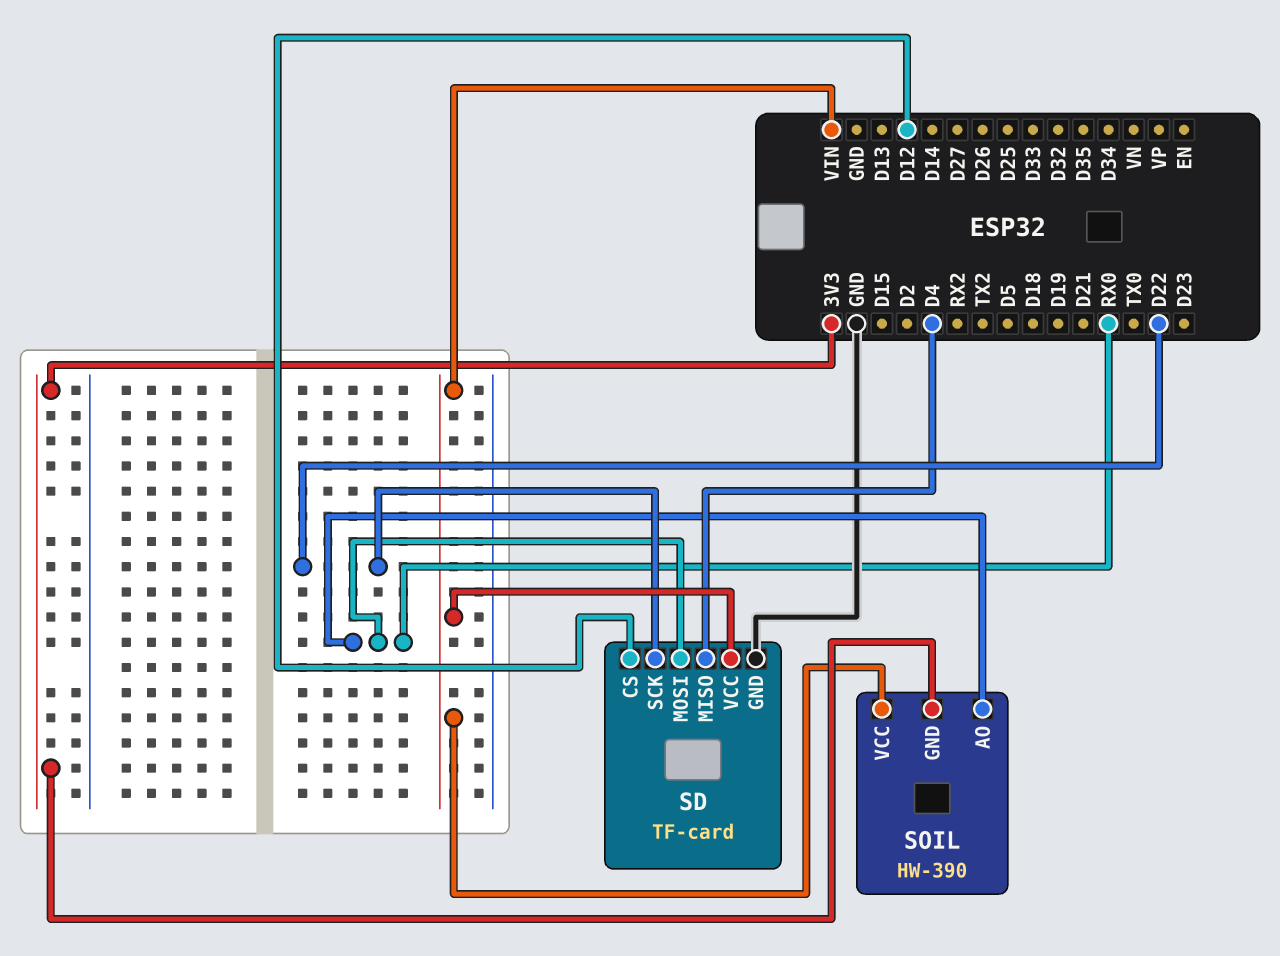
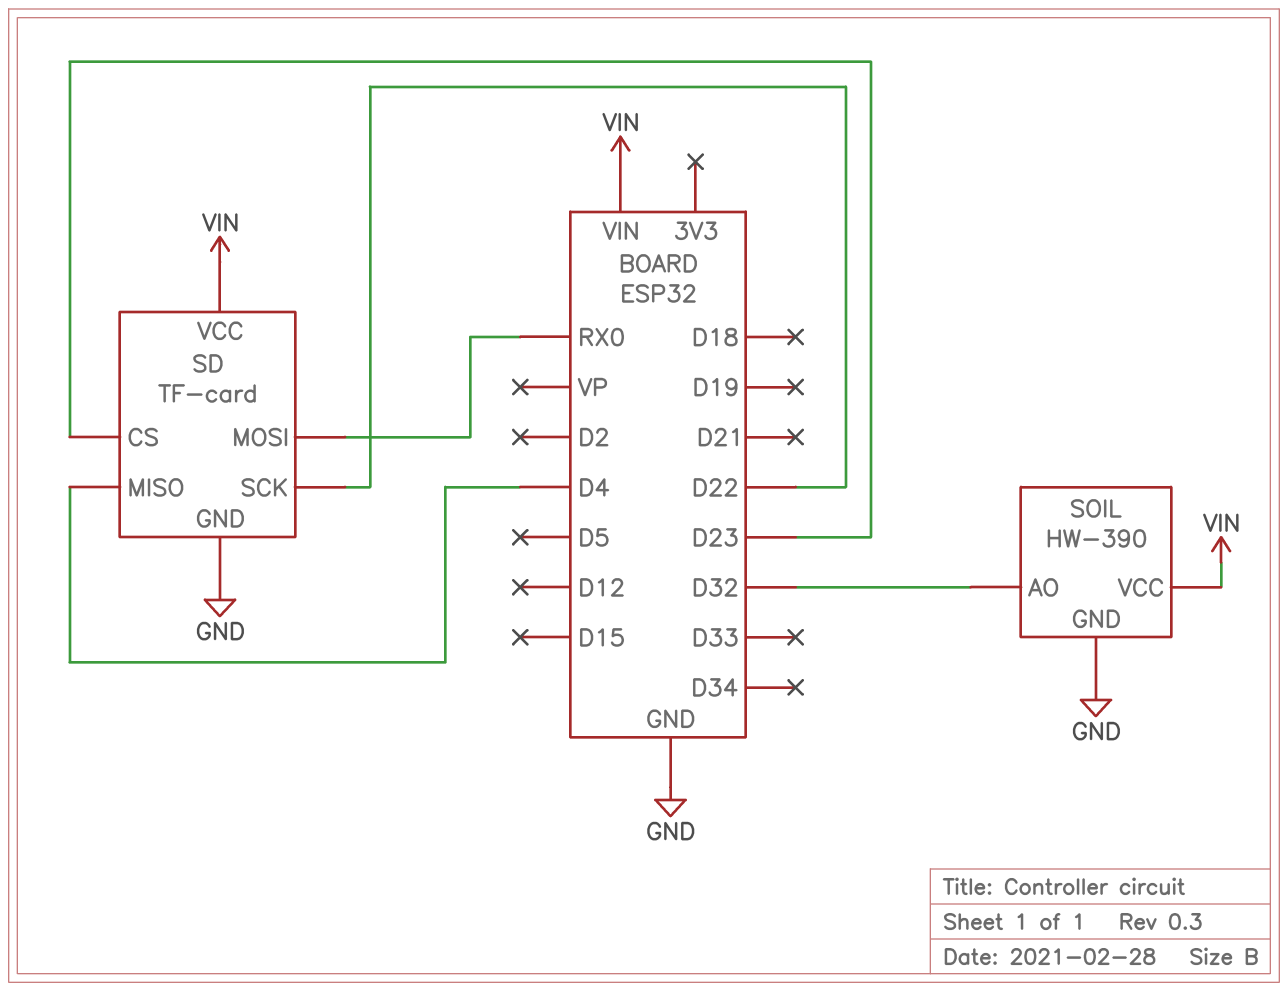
SD pin CS: D12 -> D23
SOIL pin AO: RX0 -> D32
SOIL pin GND: 3V3 -> GND

